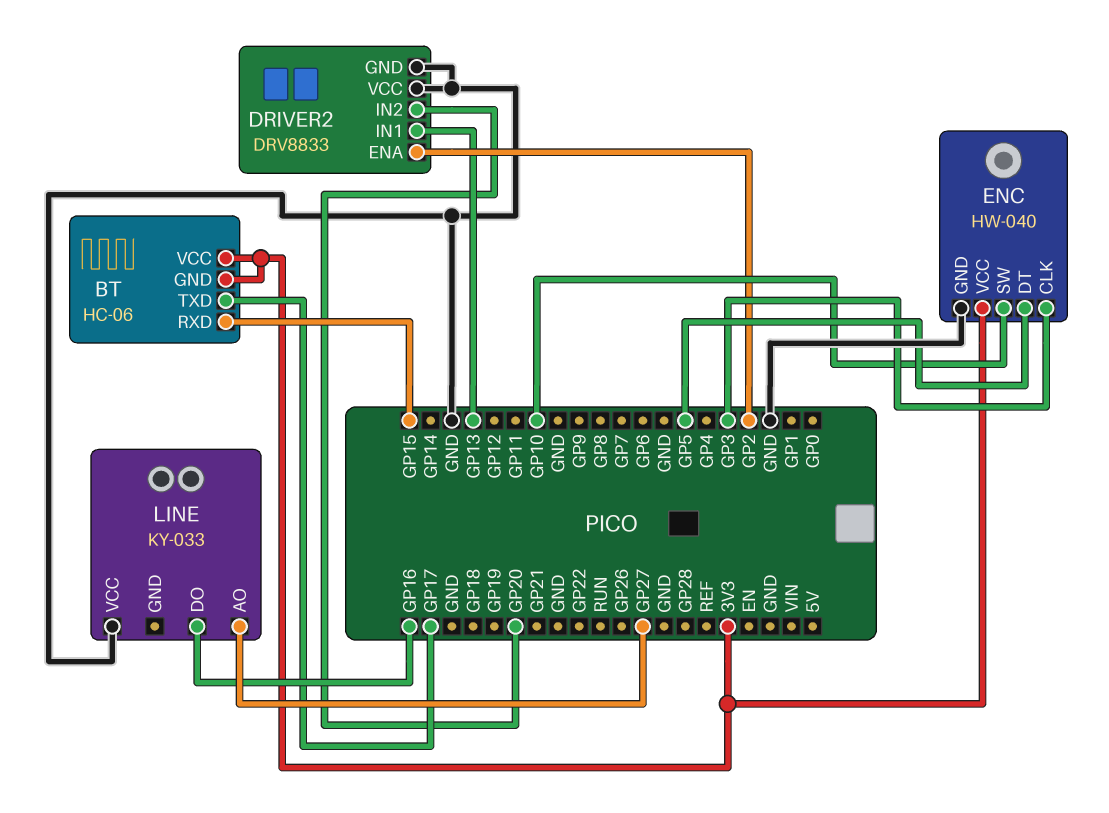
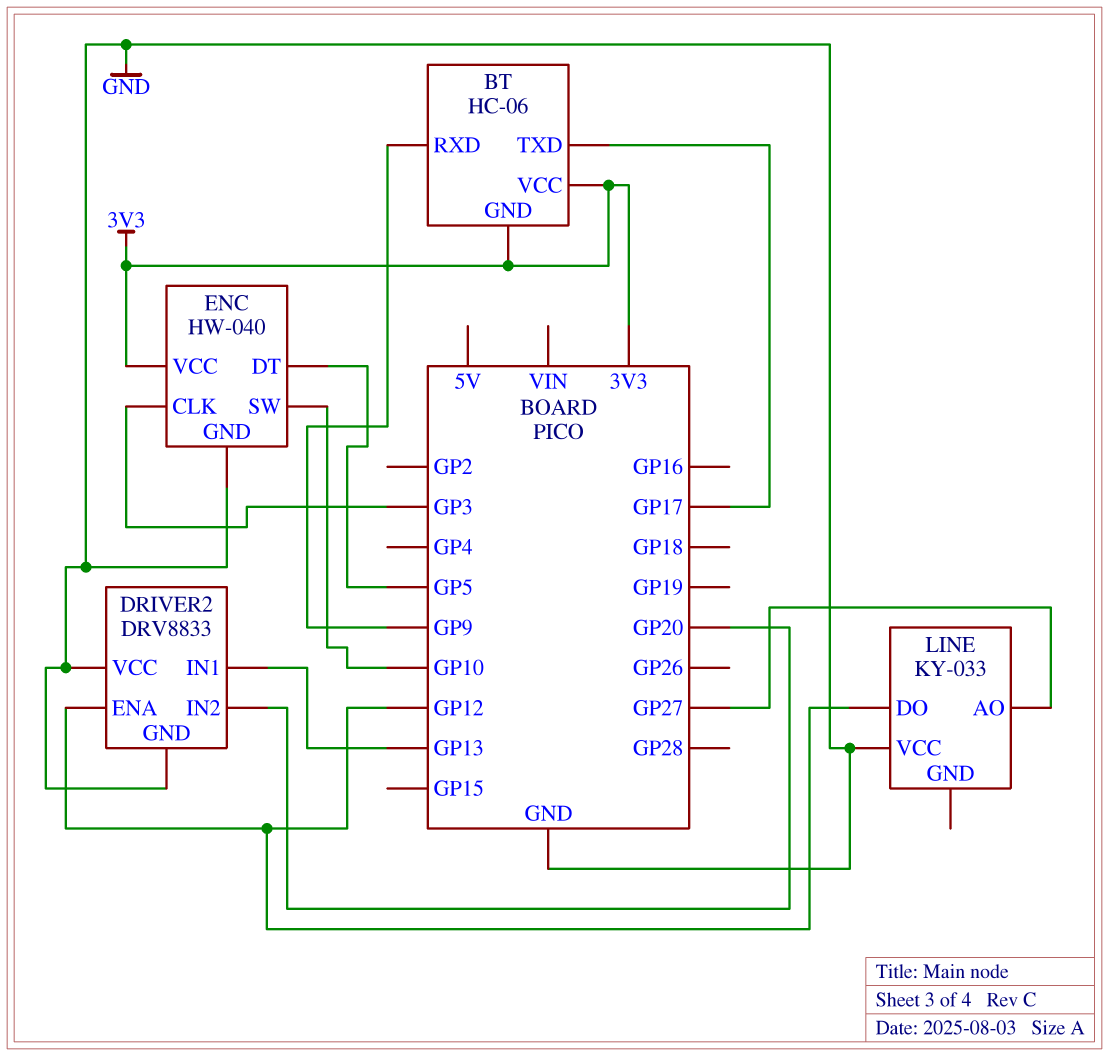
BT pin RXD: GP15 -> GP9
DRIVER2 pin ENA: GP2 -> GP12
LINE pin DO: GP16 -> GP12

